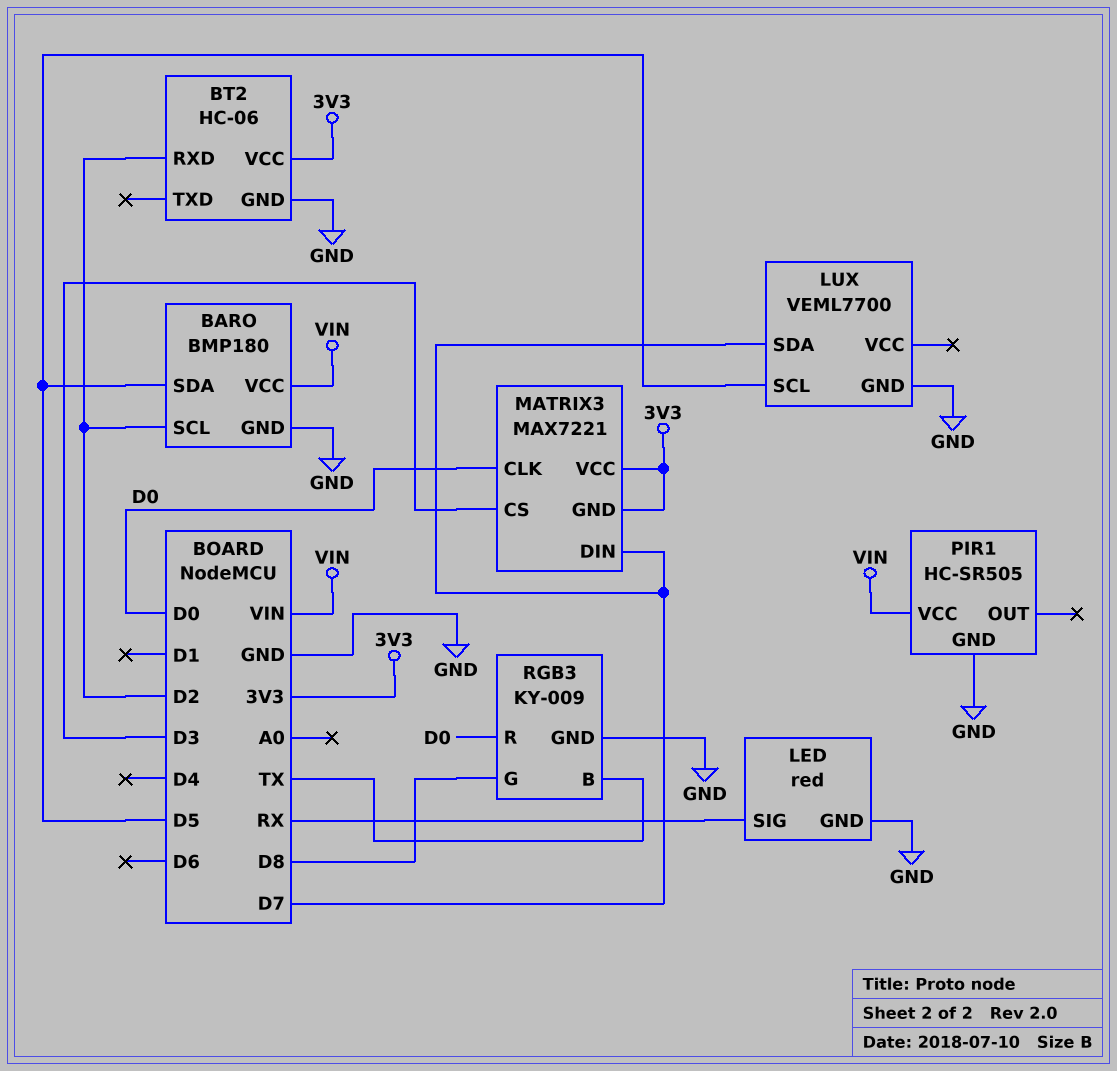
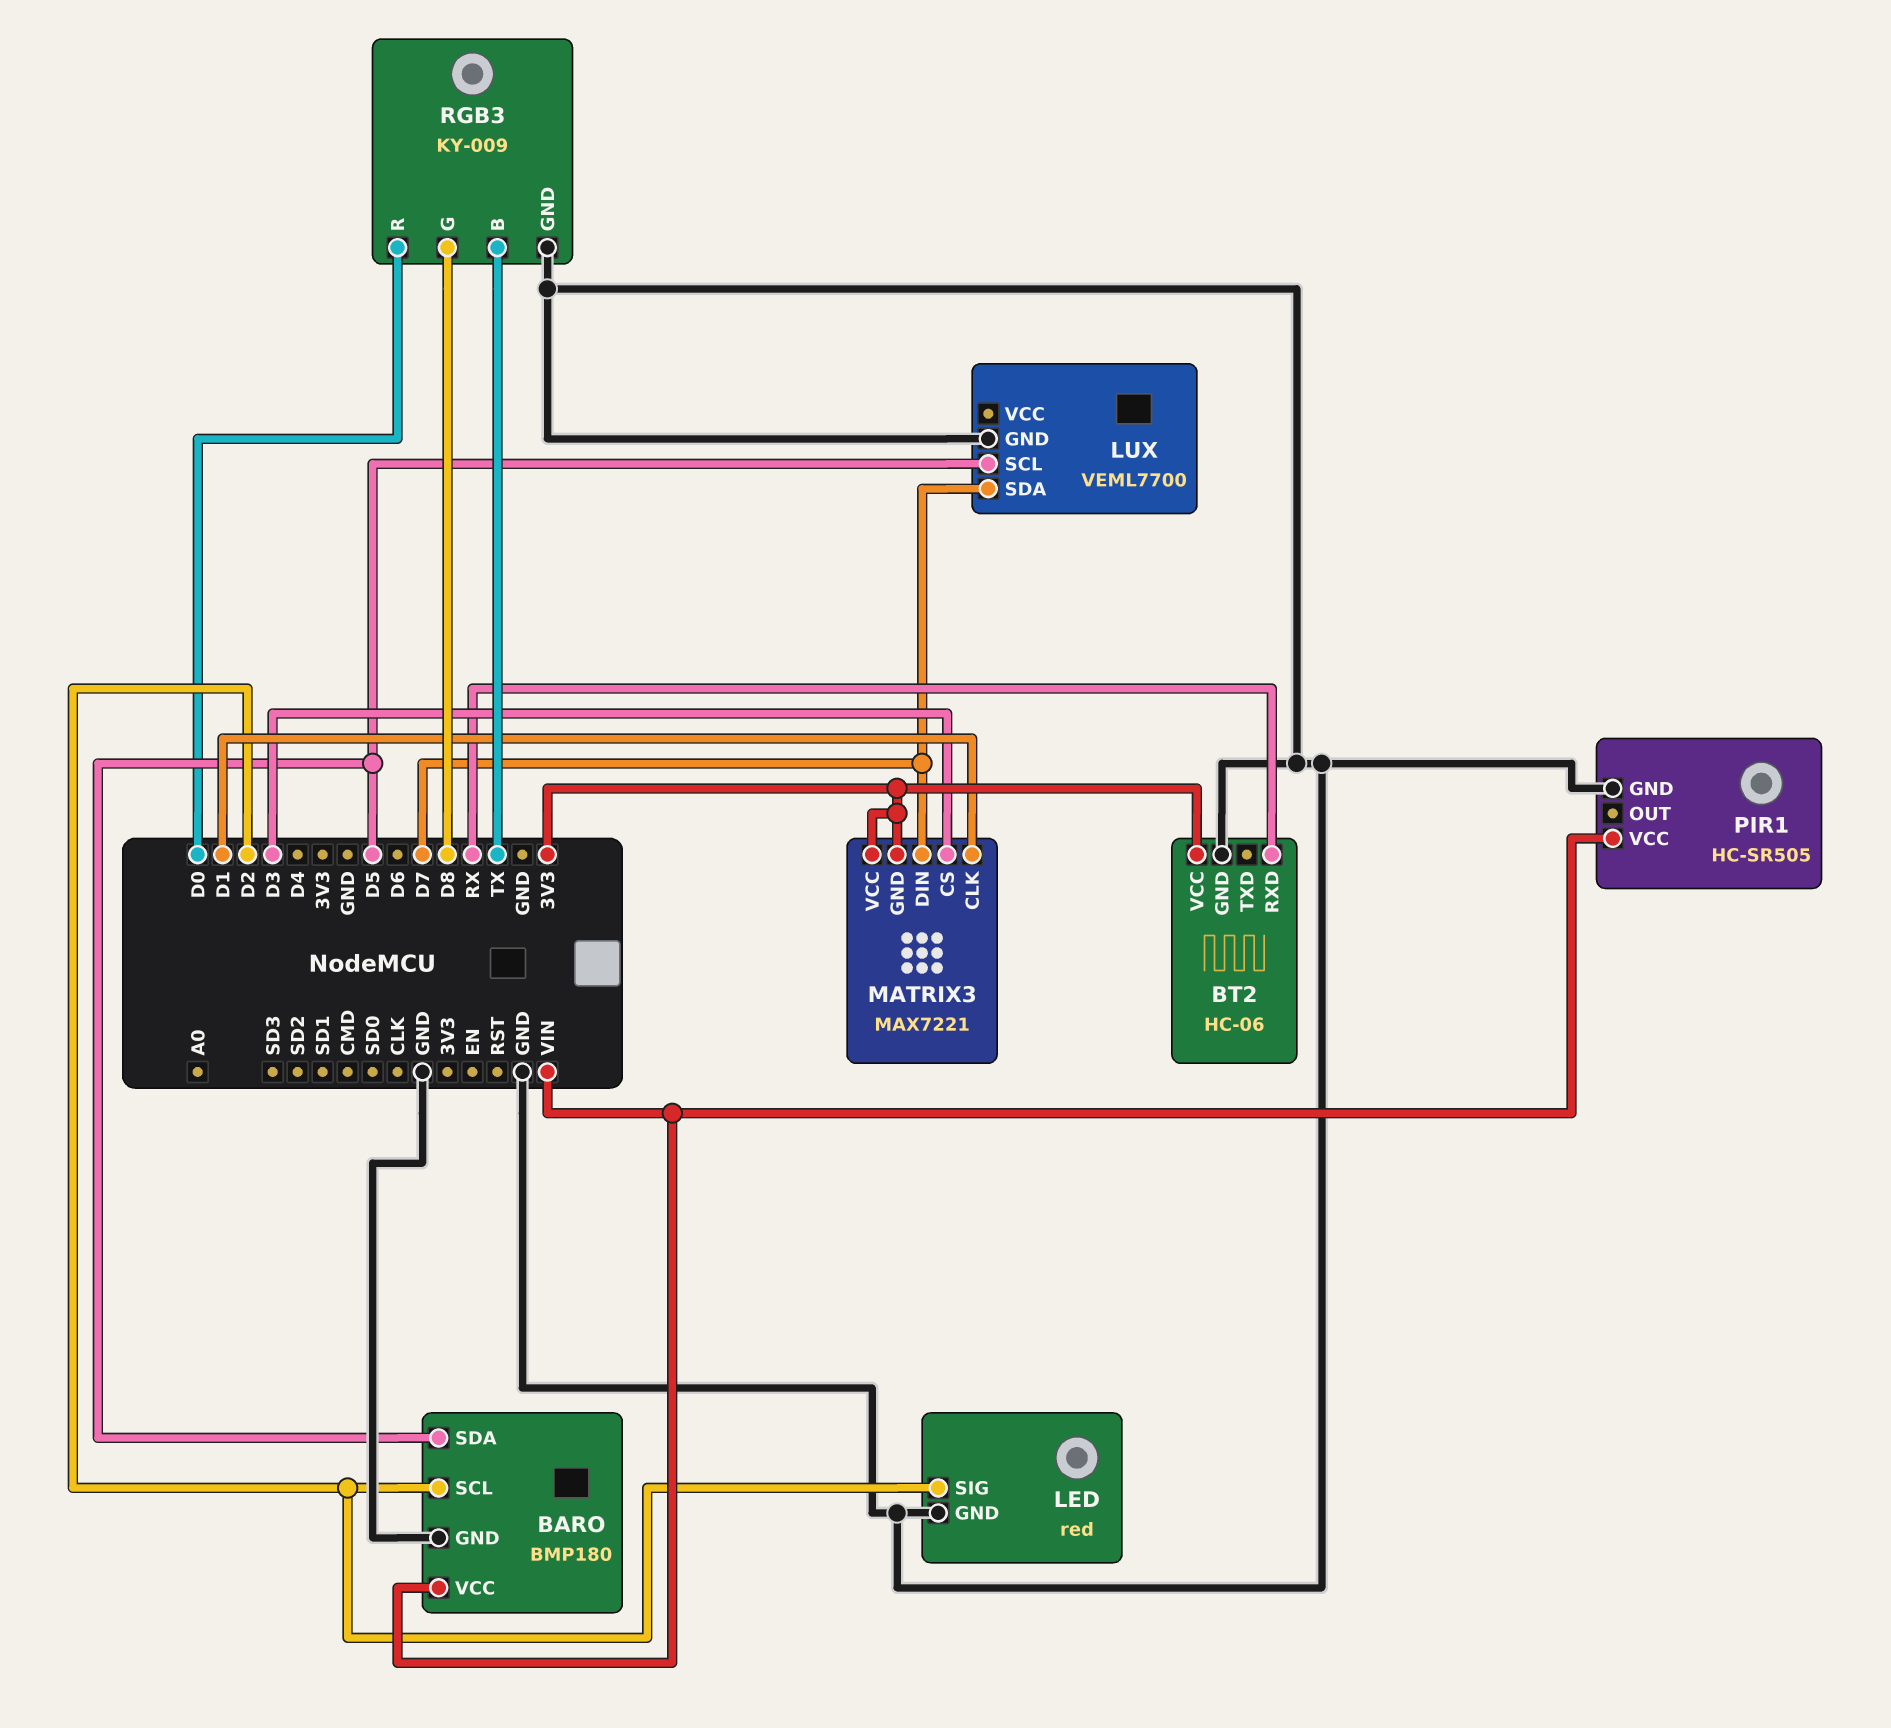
BT2 pin RXD: D2 -> RX
LED pin SIG: RX -> D2
MATRIX3 pin CLK: D0 -> D1

